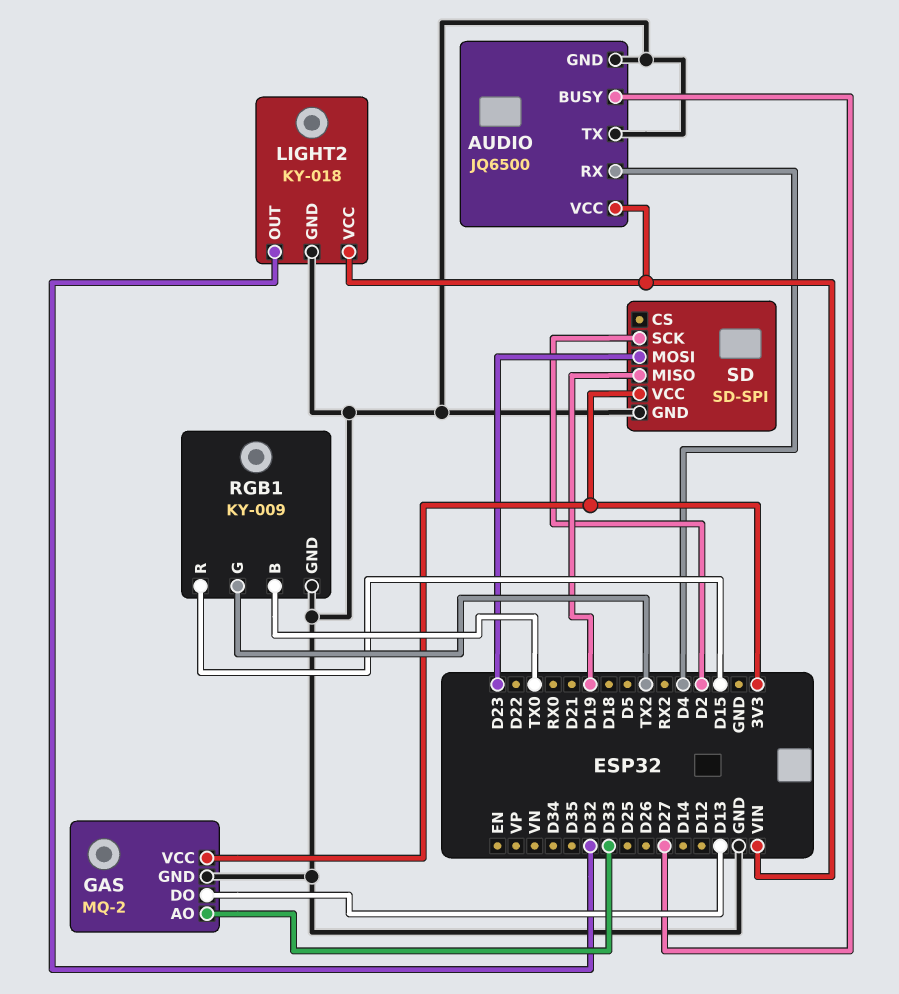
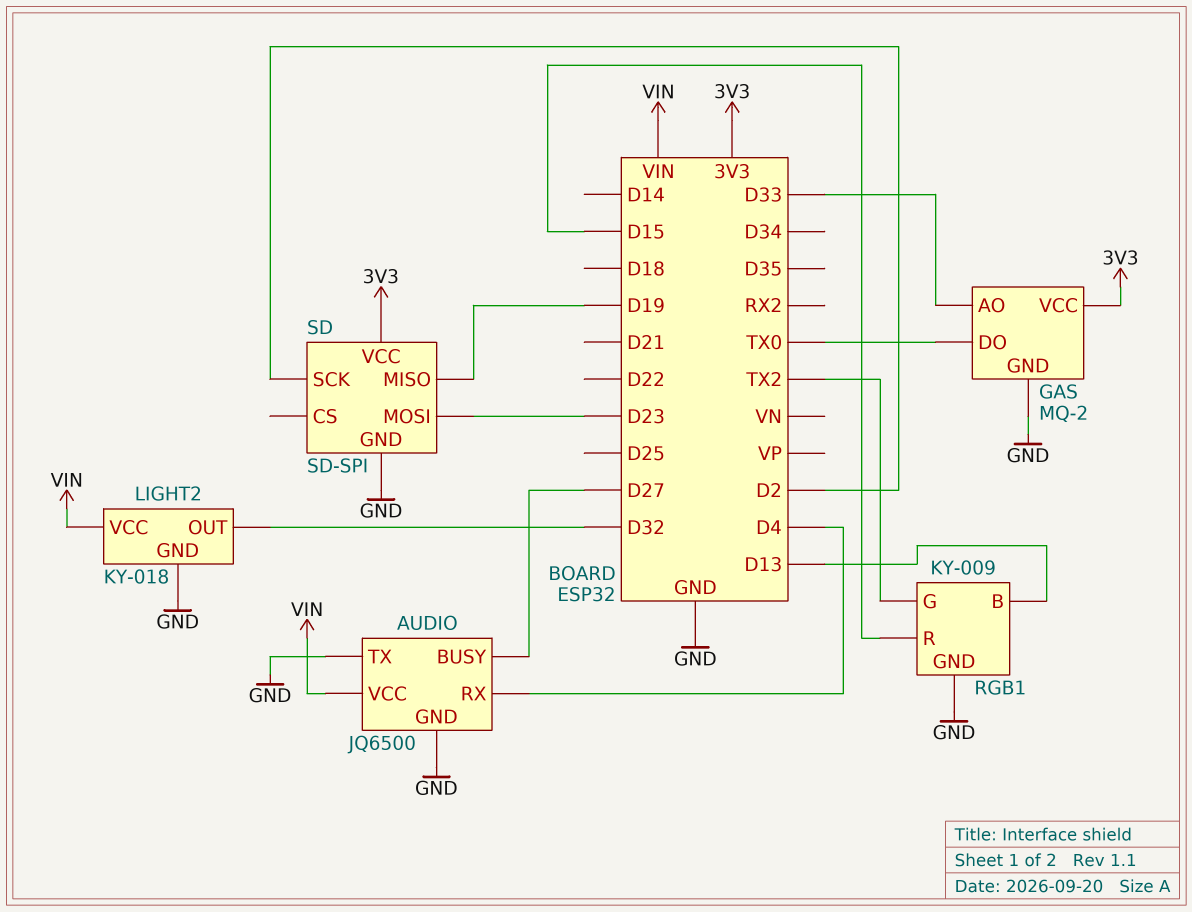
GAS pin DO: D13 -> TX0
RGB1 pin B: TX0 -> D13

